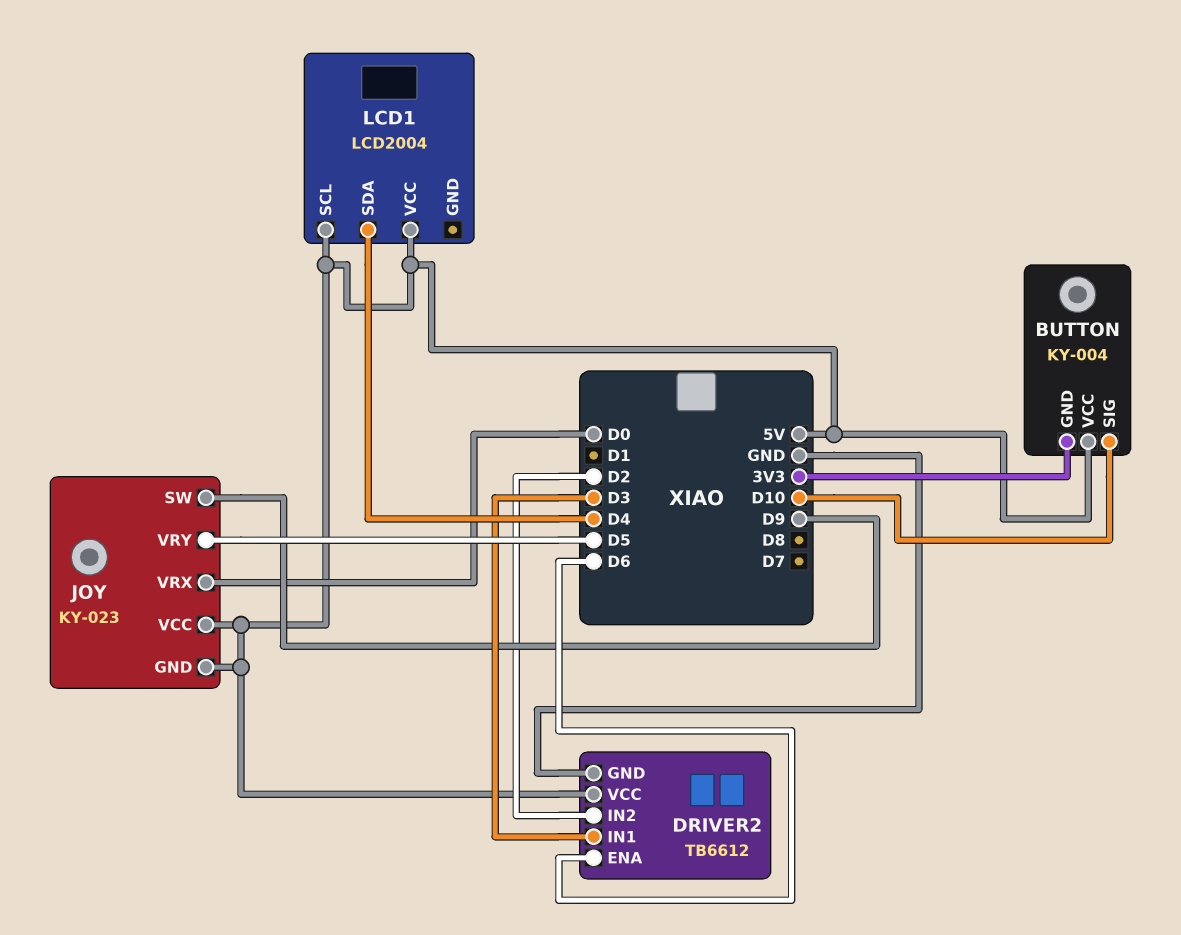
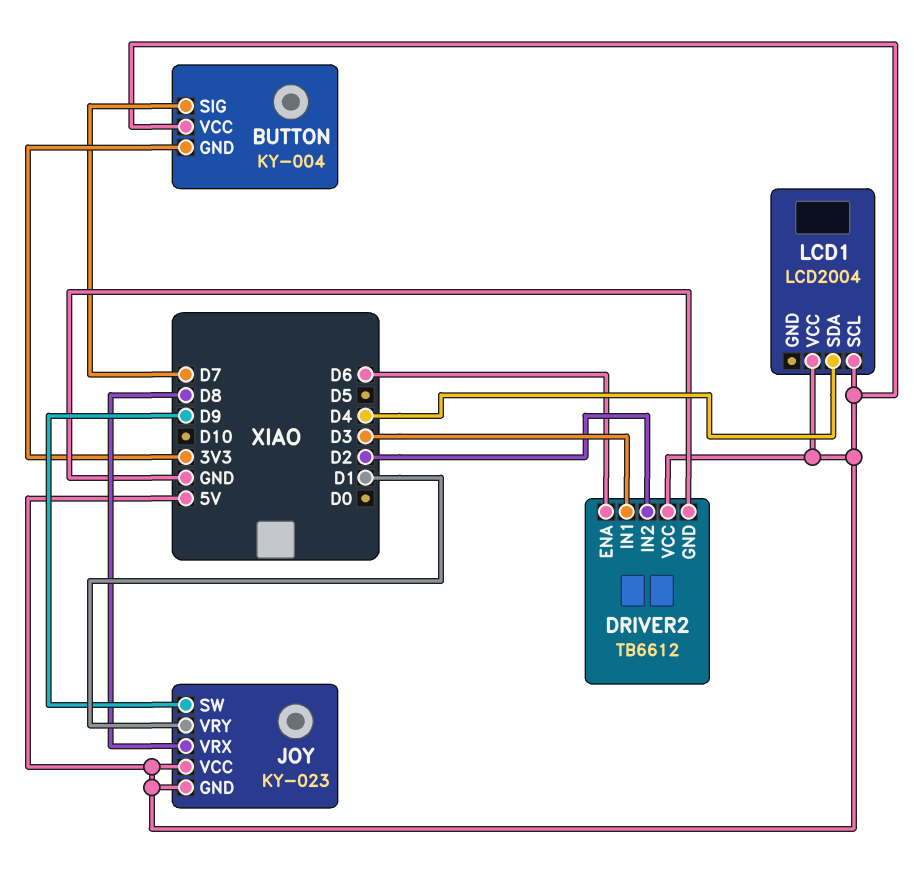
BUTTON pin SIG: D10 -> D7
JOY pin VRX: D0 -> D8
JOY pin VRY: D5 -> D1

